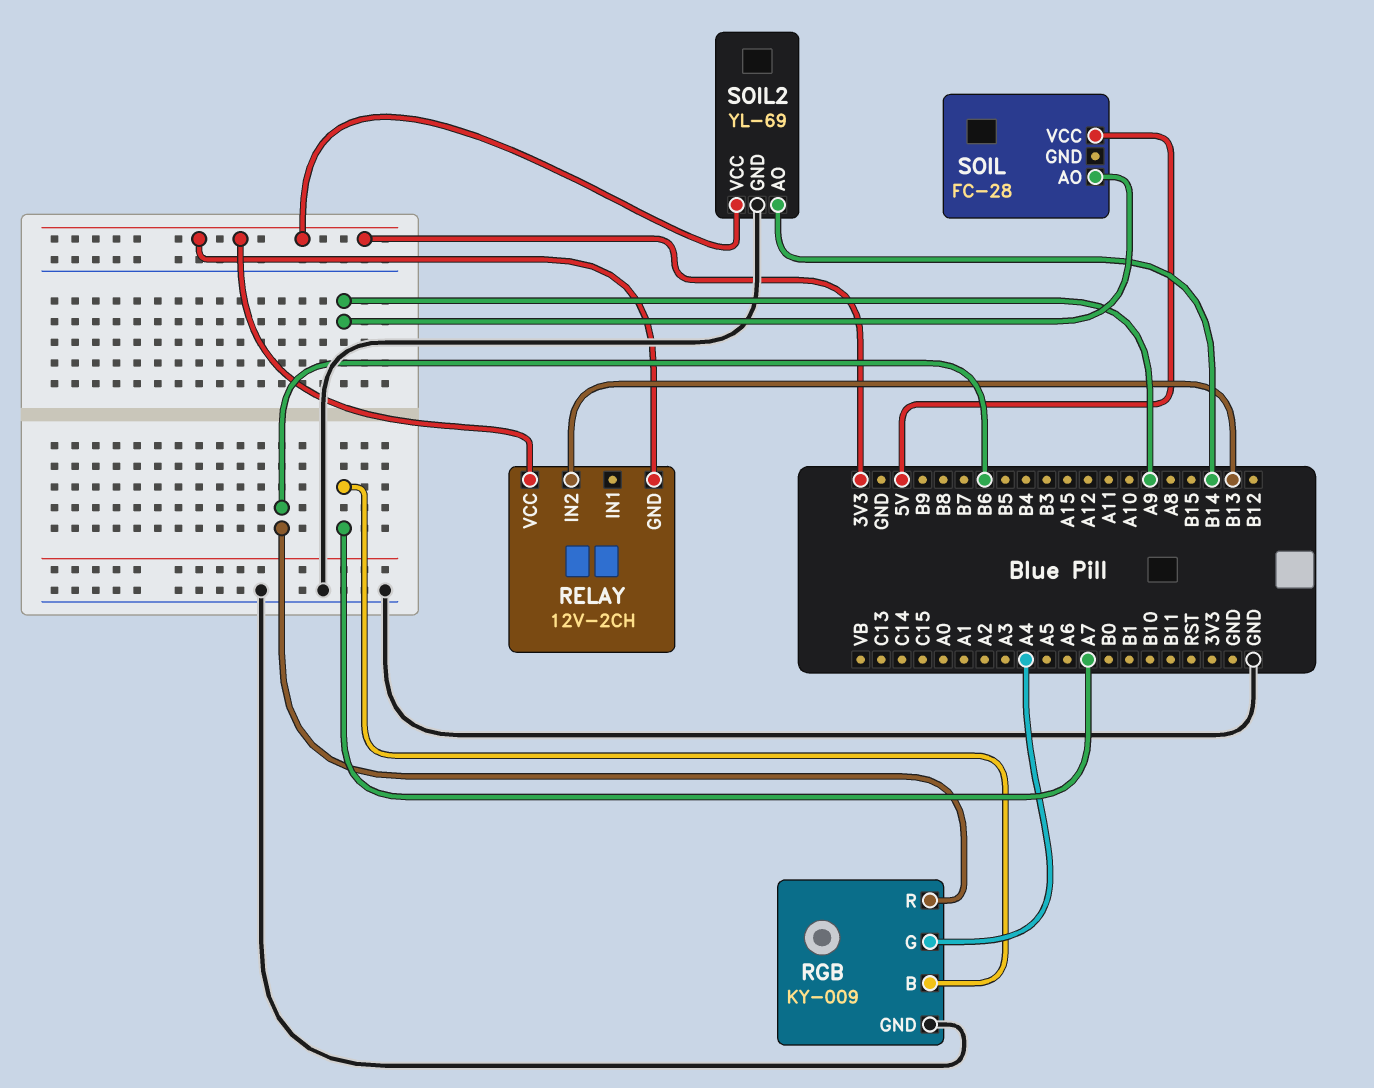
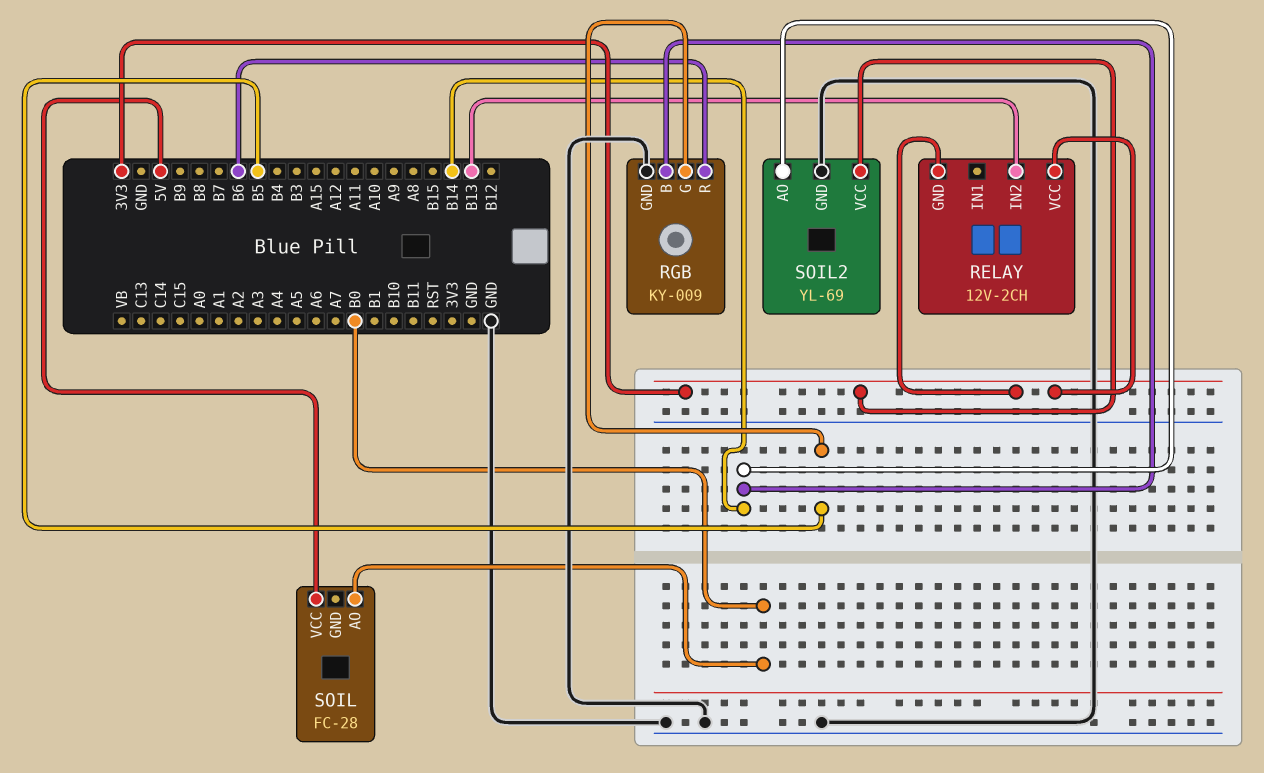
RGB pin B: A7 -> B14
RGB pin G: A4 -> B5
SOIL pin AO: A9 -> B0

